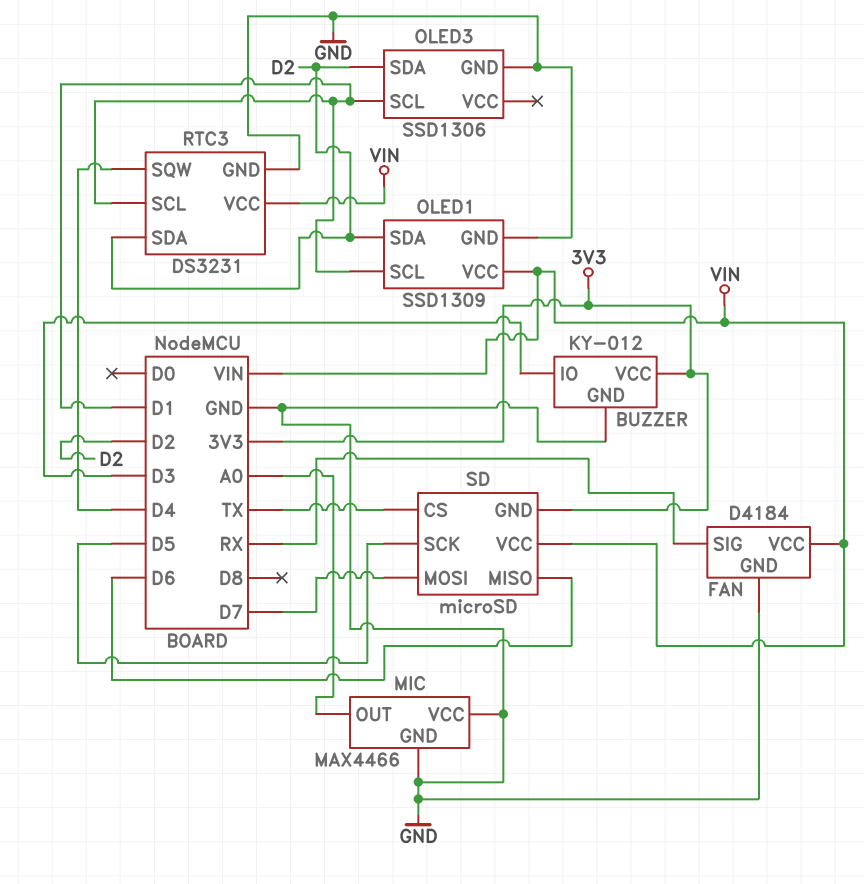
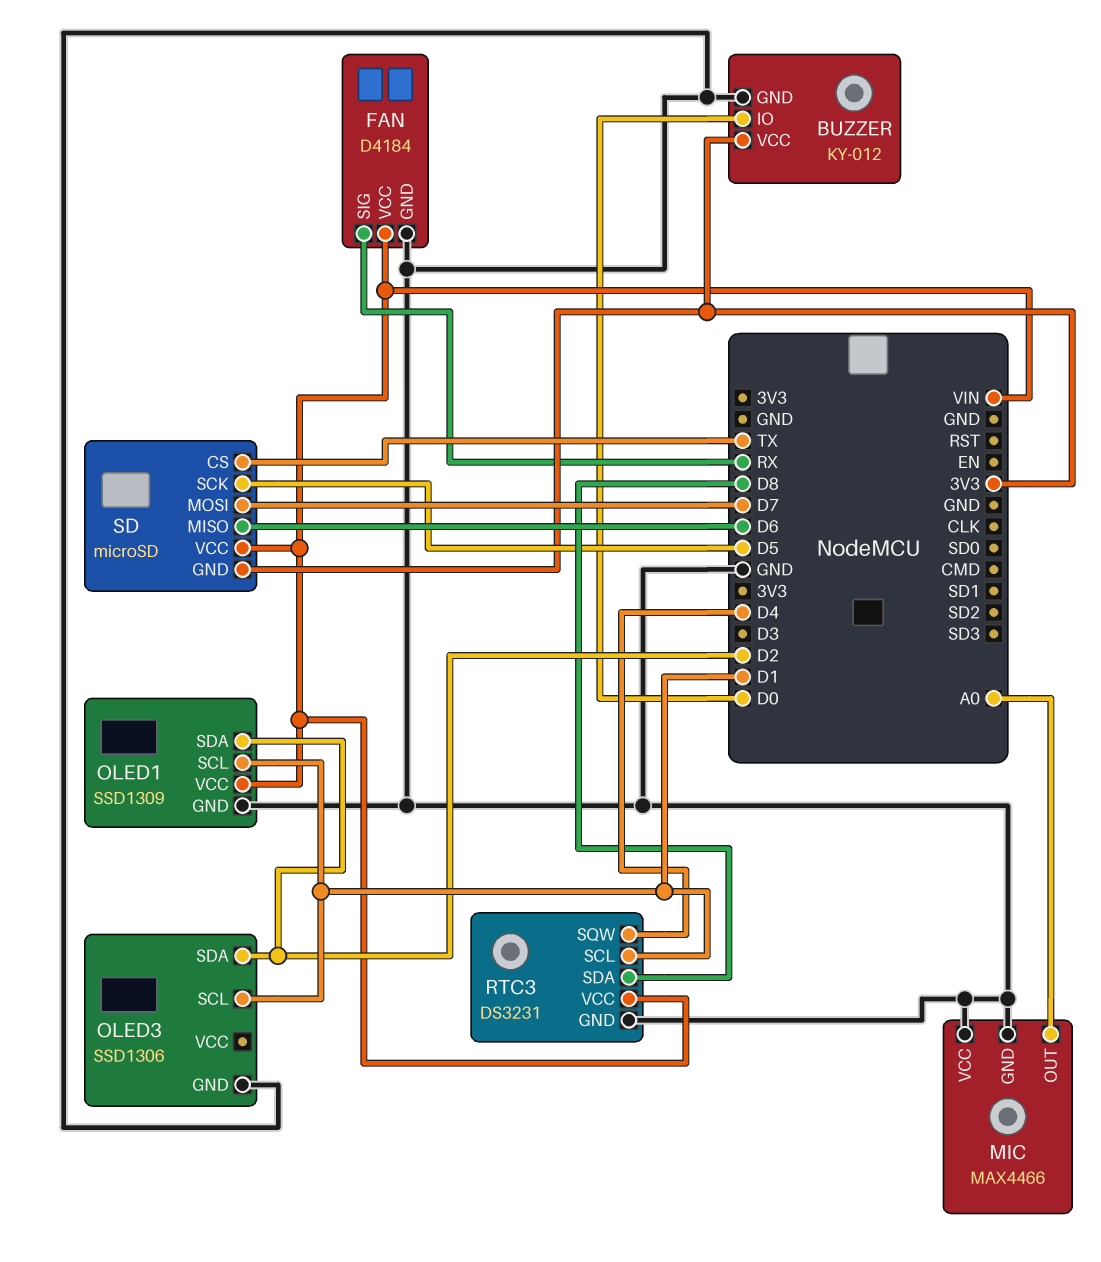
BUZZER pin IO: D3 -> D0
RTC3 pin SDA: D2 -> D8

